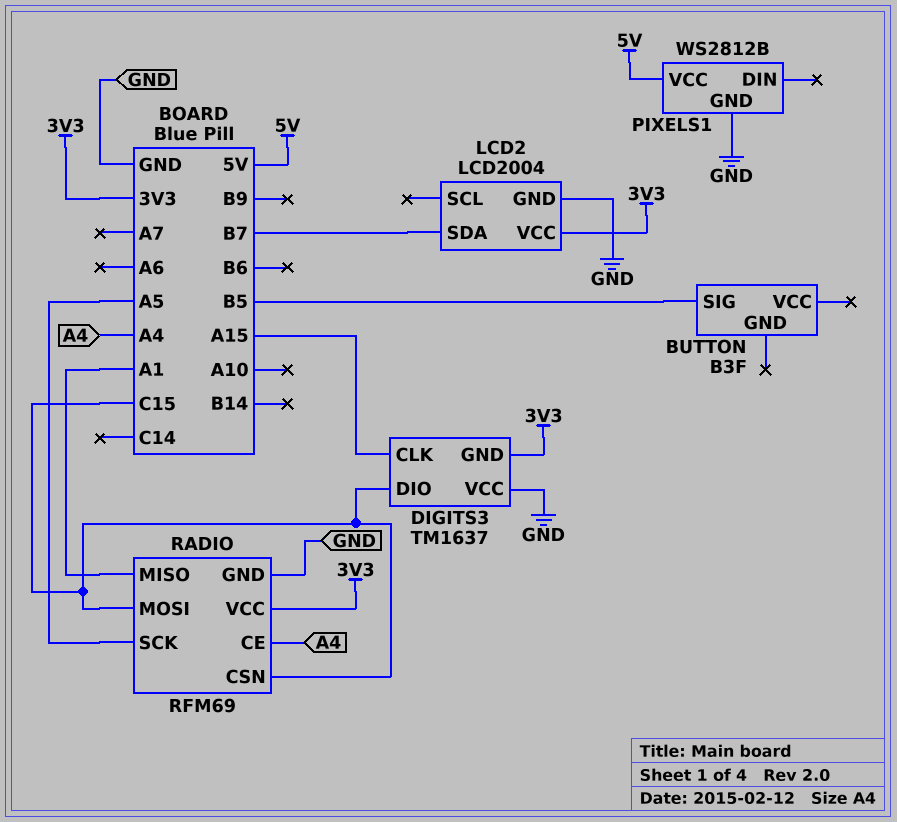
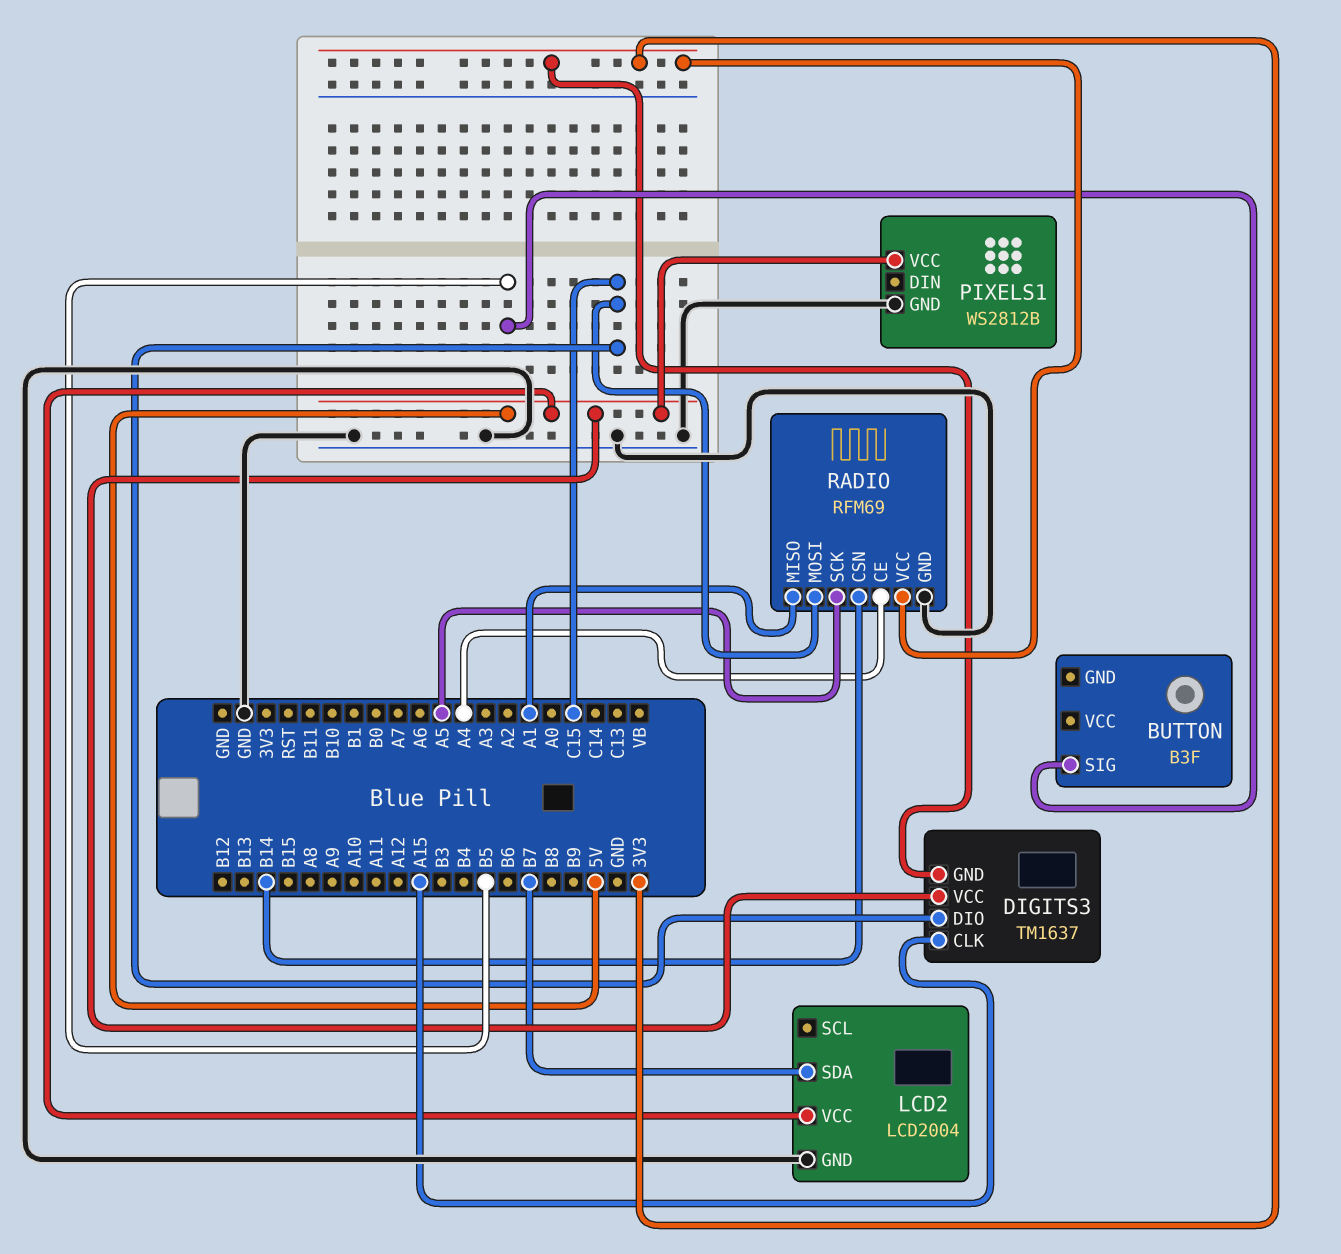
DIGITS3 pin VCC: GND -> 5V
LCD2 pin VCC: 3V3 -> 5V
RADIO pin CSN: C15 -> B14

